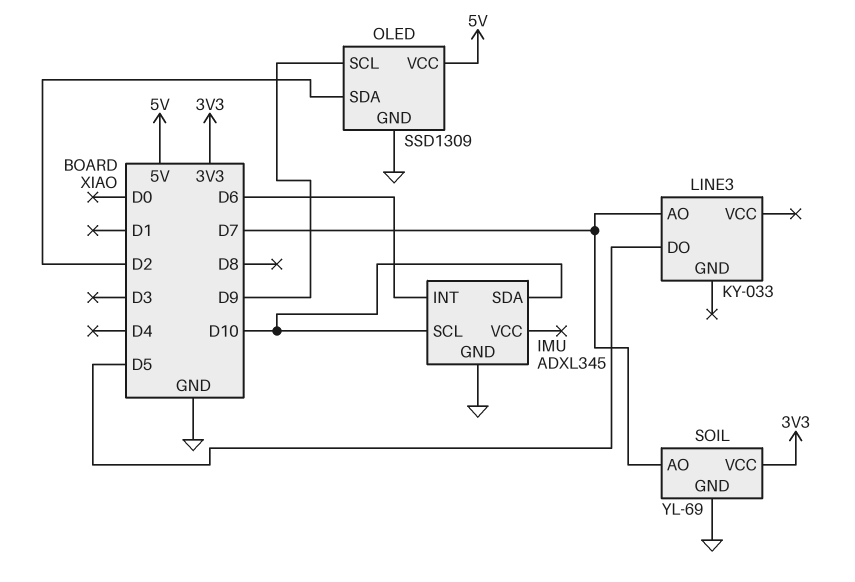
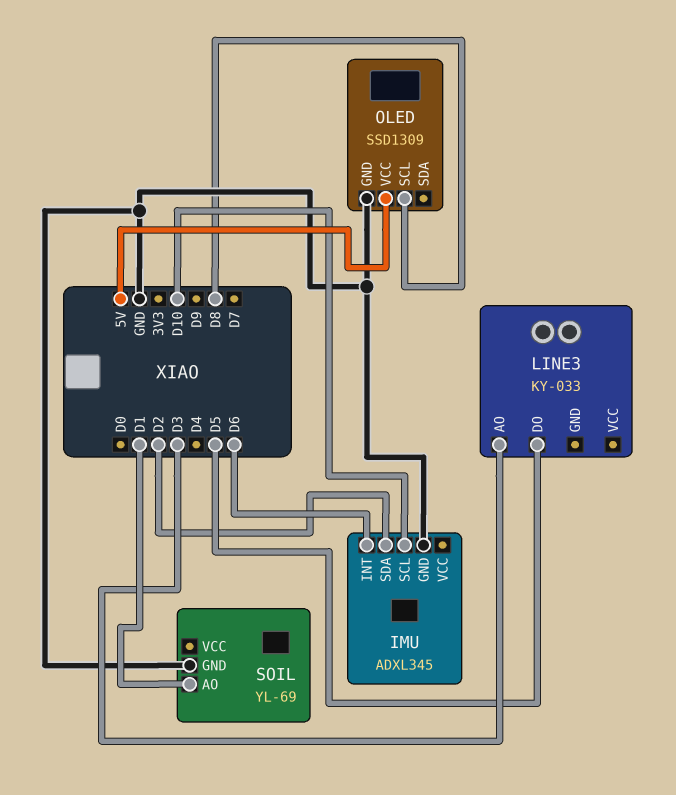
IMU pin SDA: D10 -> D2
LINE3 pin AO: D7 -> D3
OLED pin SCL: D9 -> D8
OLED pin SDA: D2 -> none
SOIL pin AO: D7 -> D1
SOIL pin VCC: 3V3 -> none

